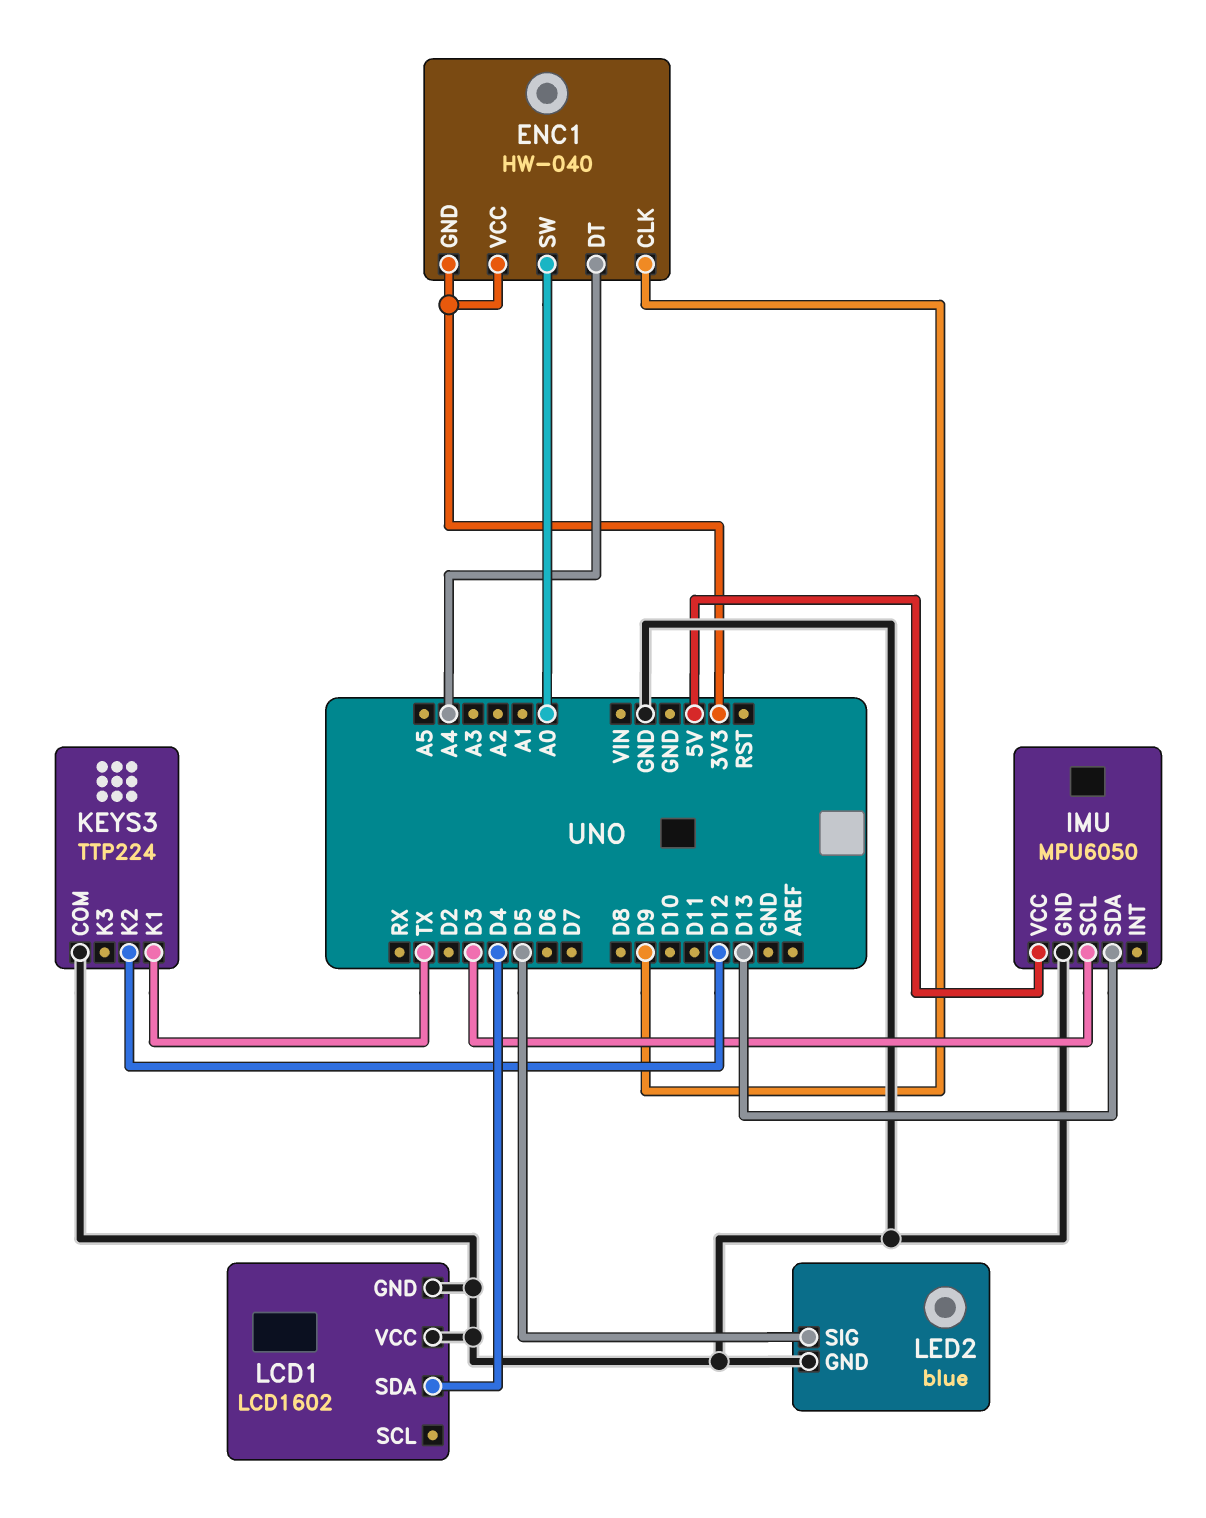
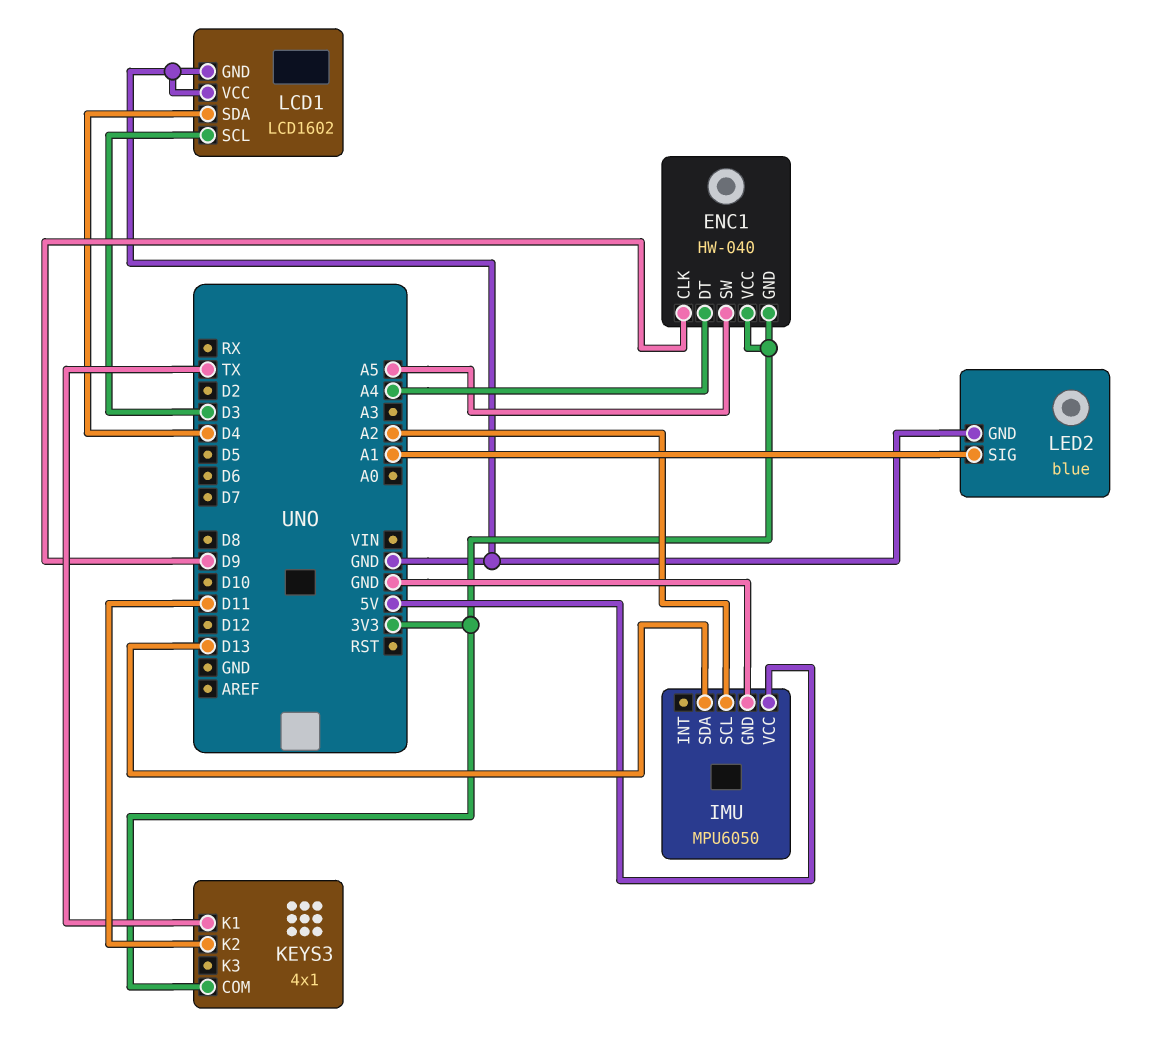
ENC1 pin SW: A0 -> A5
IMU pin SCL: D3 -> A2
KEYS3: TTP224 -> 4x1
KEYS3 pin COM: GND -> 3V3
KEYS3 pin K2: D12 -> D11
LCD1 pin SCL: none -> D3
LED2 pin SIG: D5 -> A1

